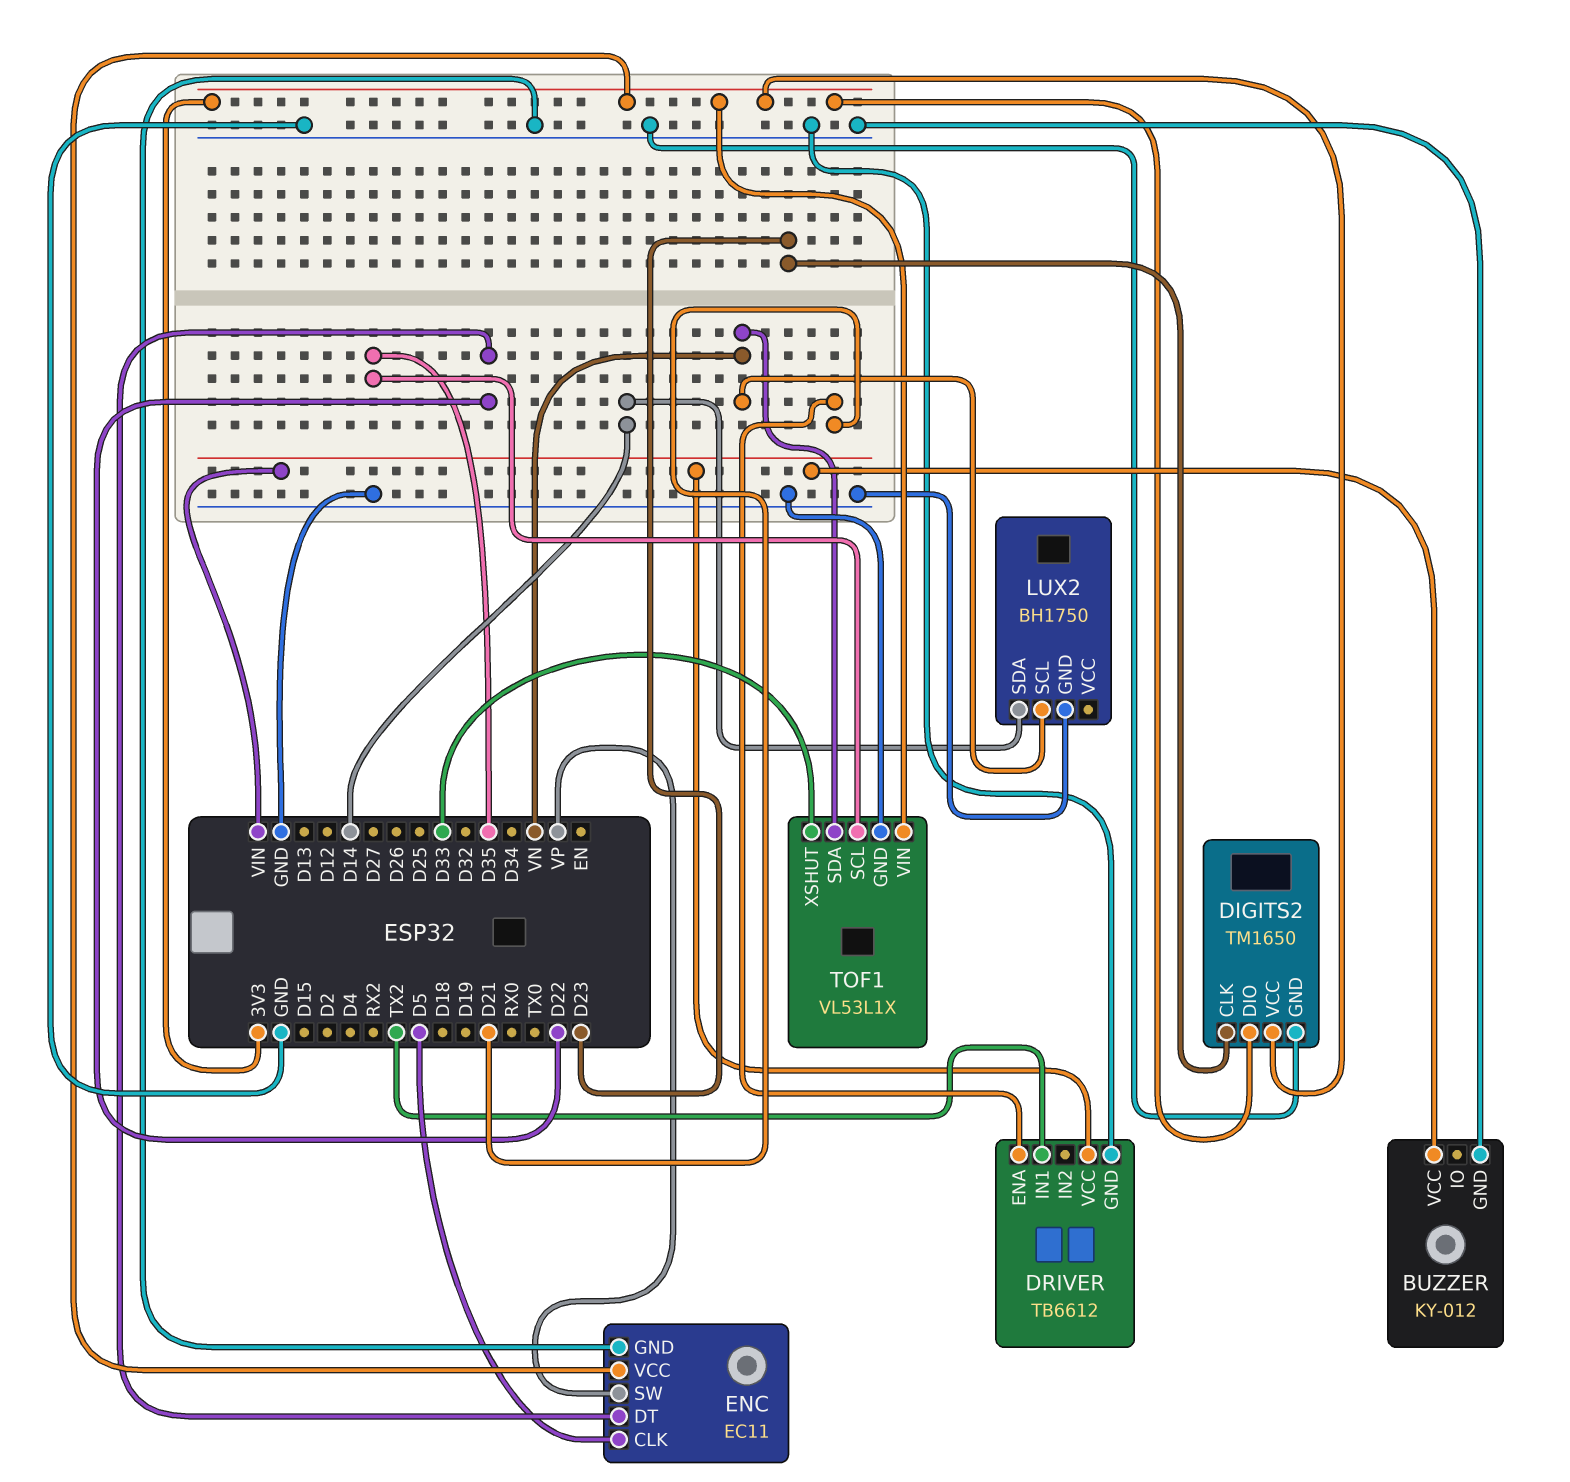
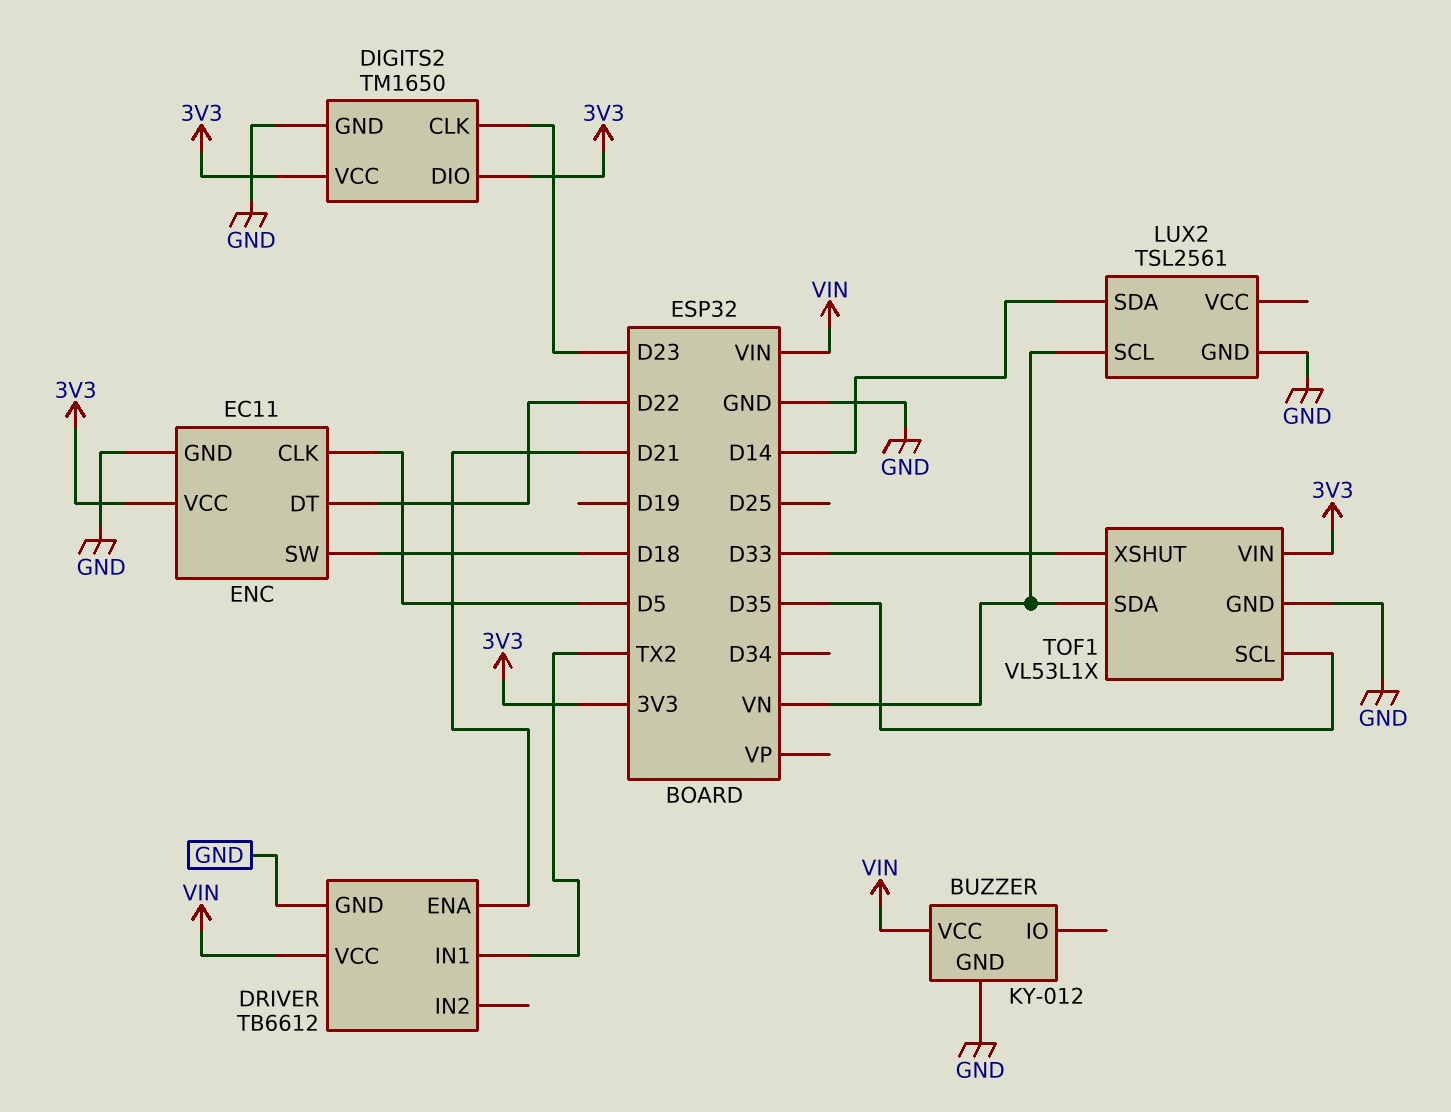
ENC pin SW: VP -> D18
LUX2: BH1750 -> TSL2561

